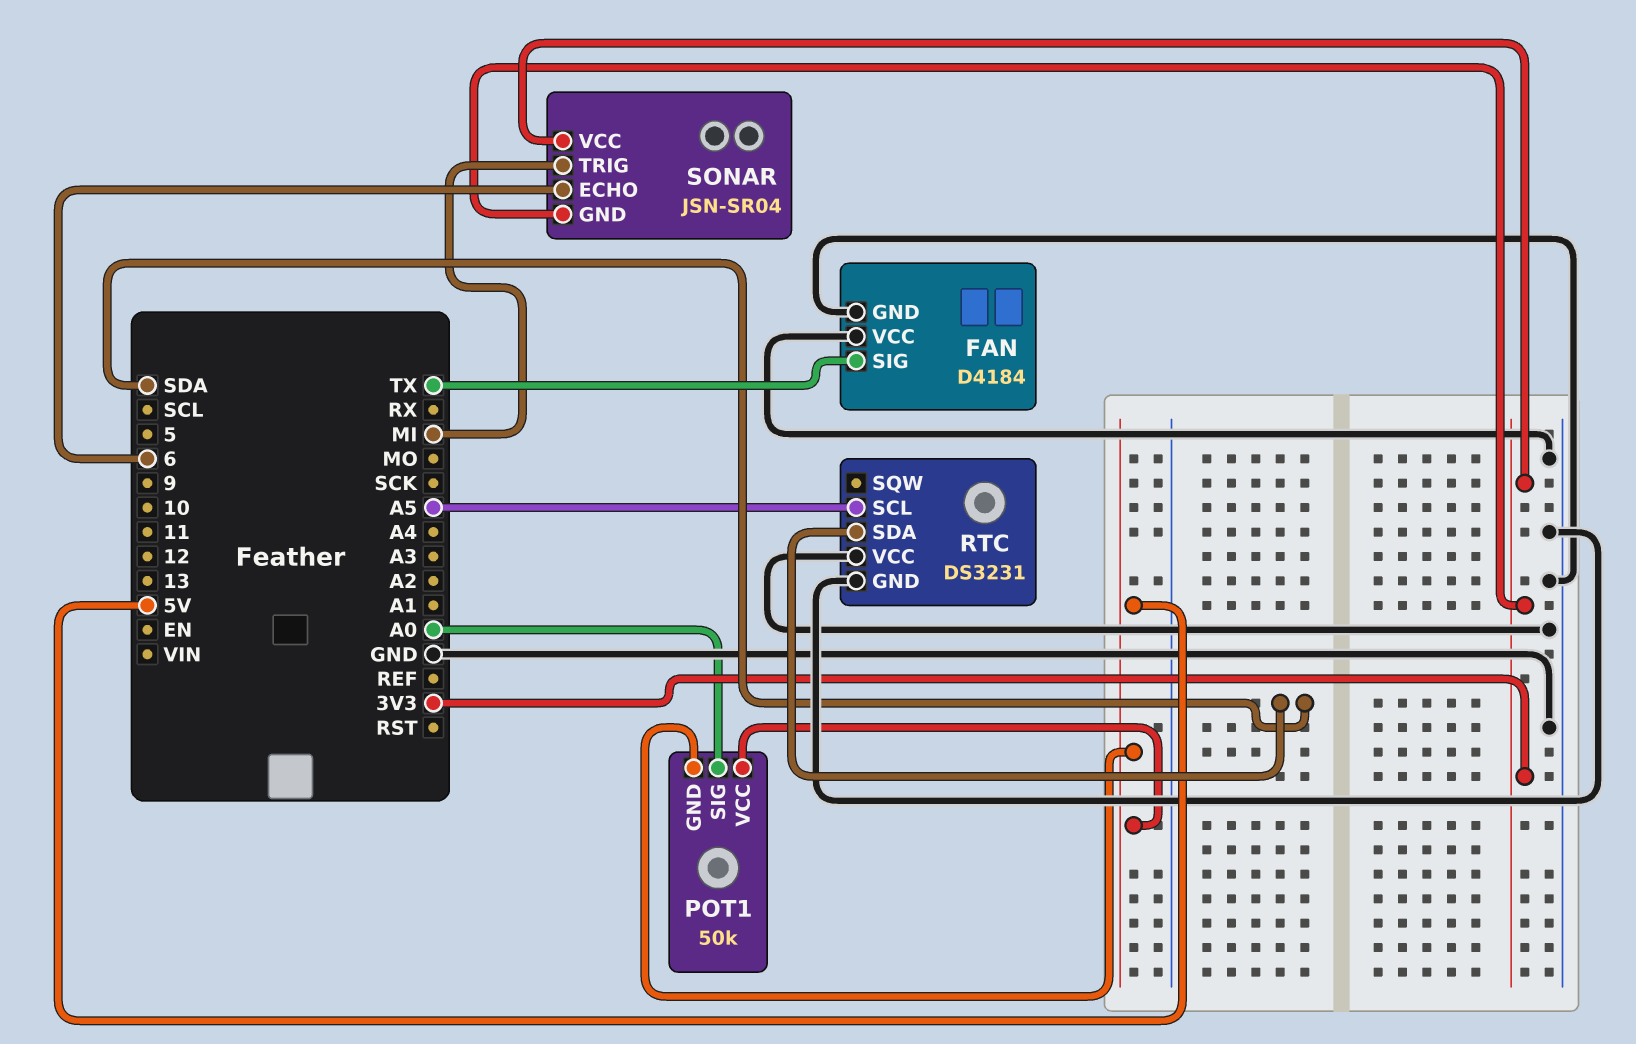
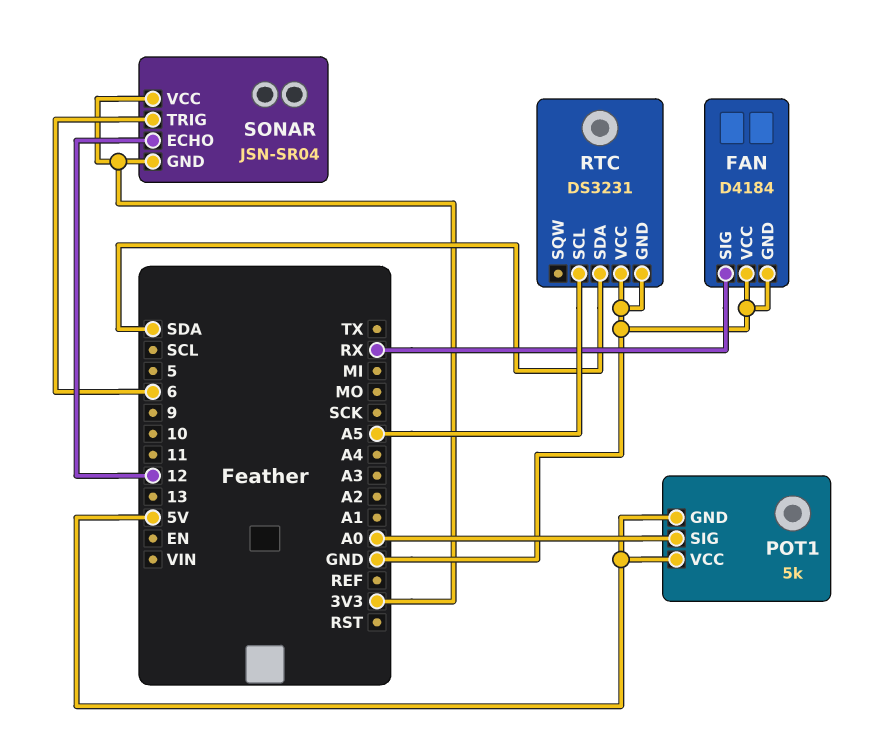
FAN pin SIG: TX -> RX
POT1: 50k -> 5k
SONAR pin ECHO: 6 -> 12
SONAR pin TRIG: MI -> 6

